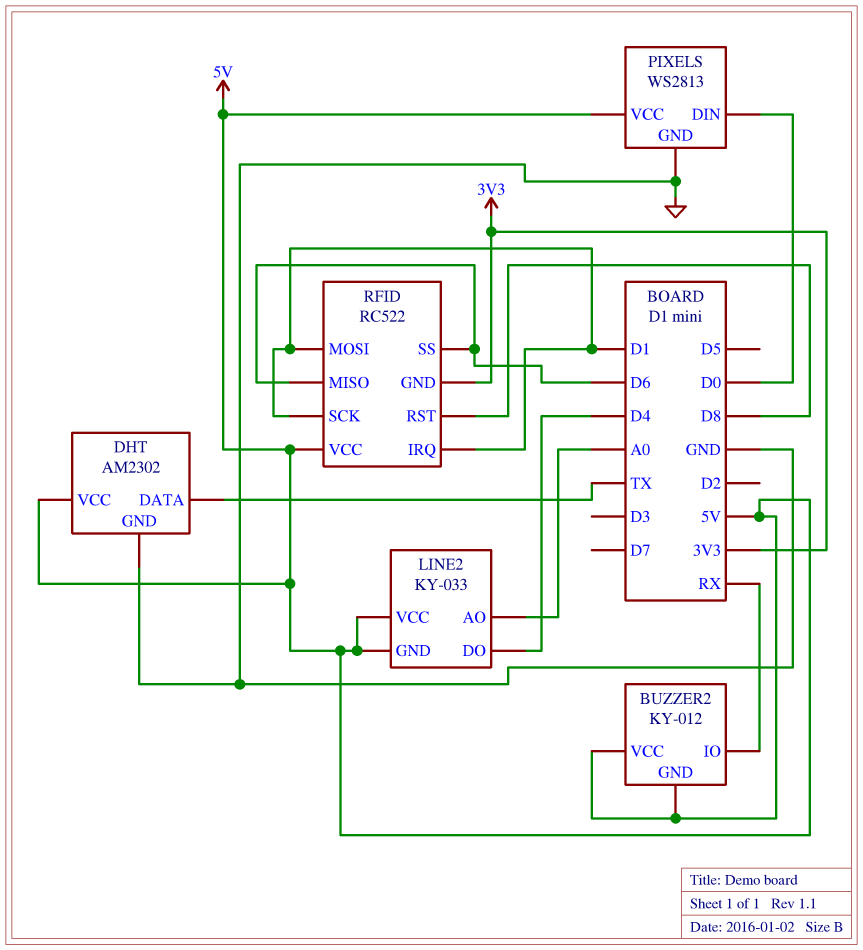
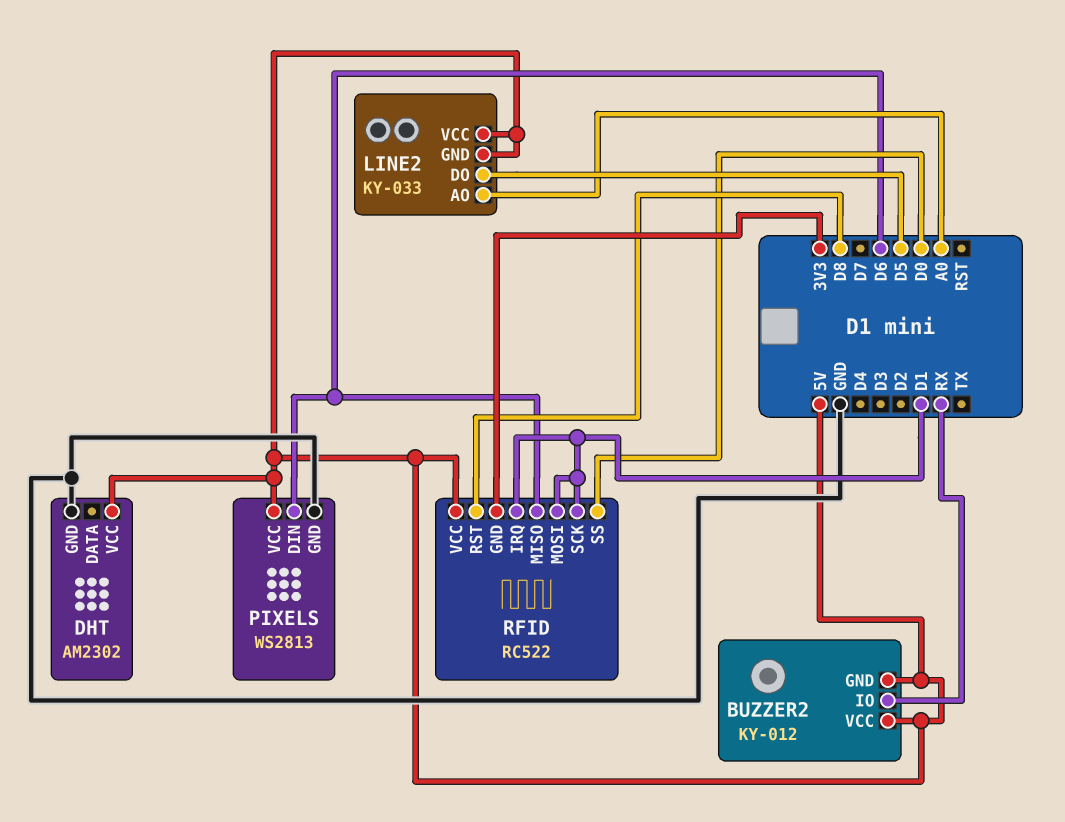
DHT pin DATA: TX -> none
LINE2 pin DO: D4 -> D5
PIXELS pin DIN: D0 -> D6
RFID pin SS: D6 -> D0

